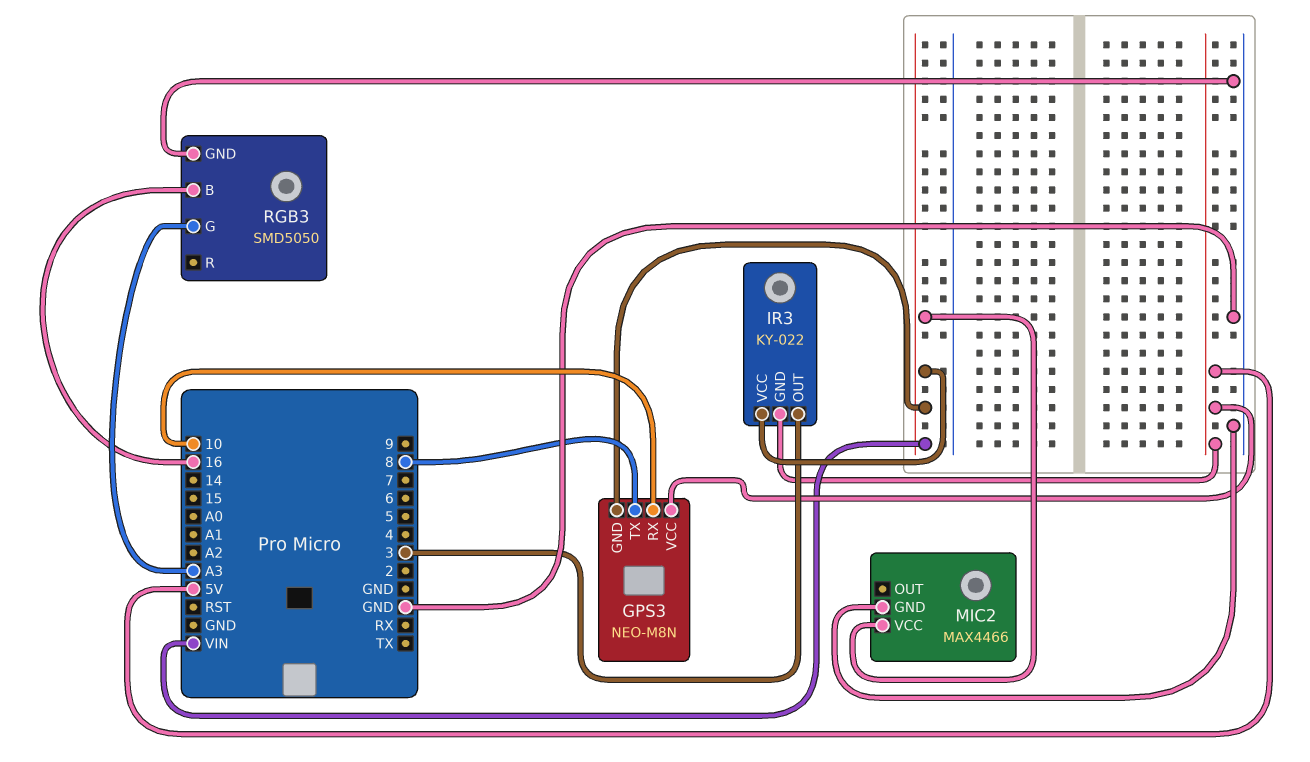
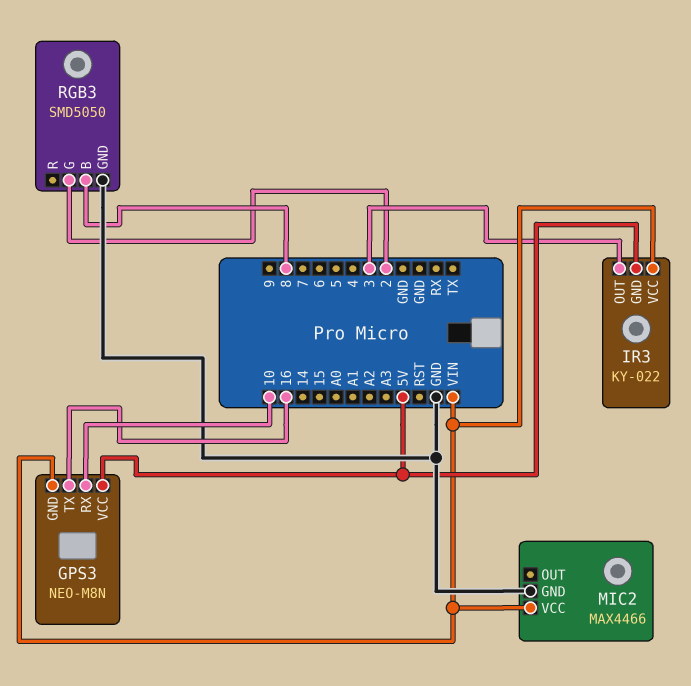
GPS3 pin TX: 8 -> 16
RGB3 pin B: 16 -> 8
RGB3 pin G: A3 -> 2

